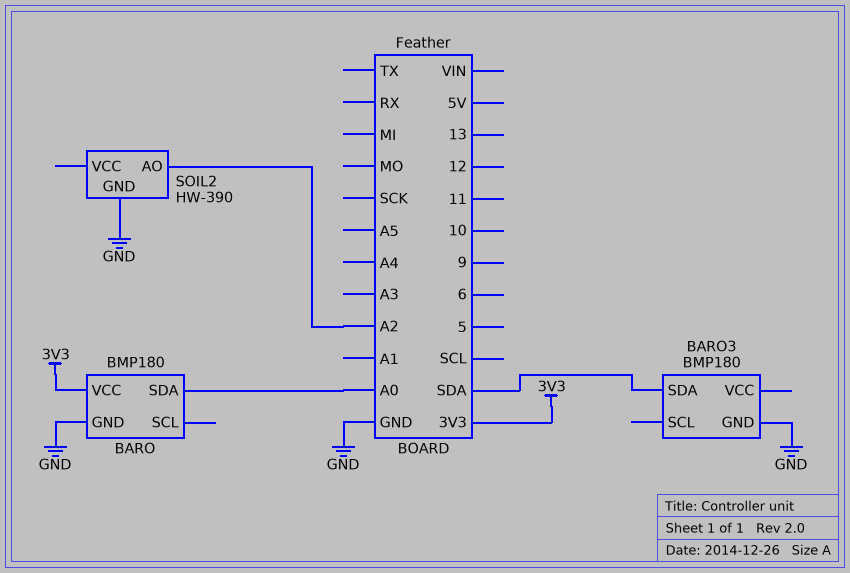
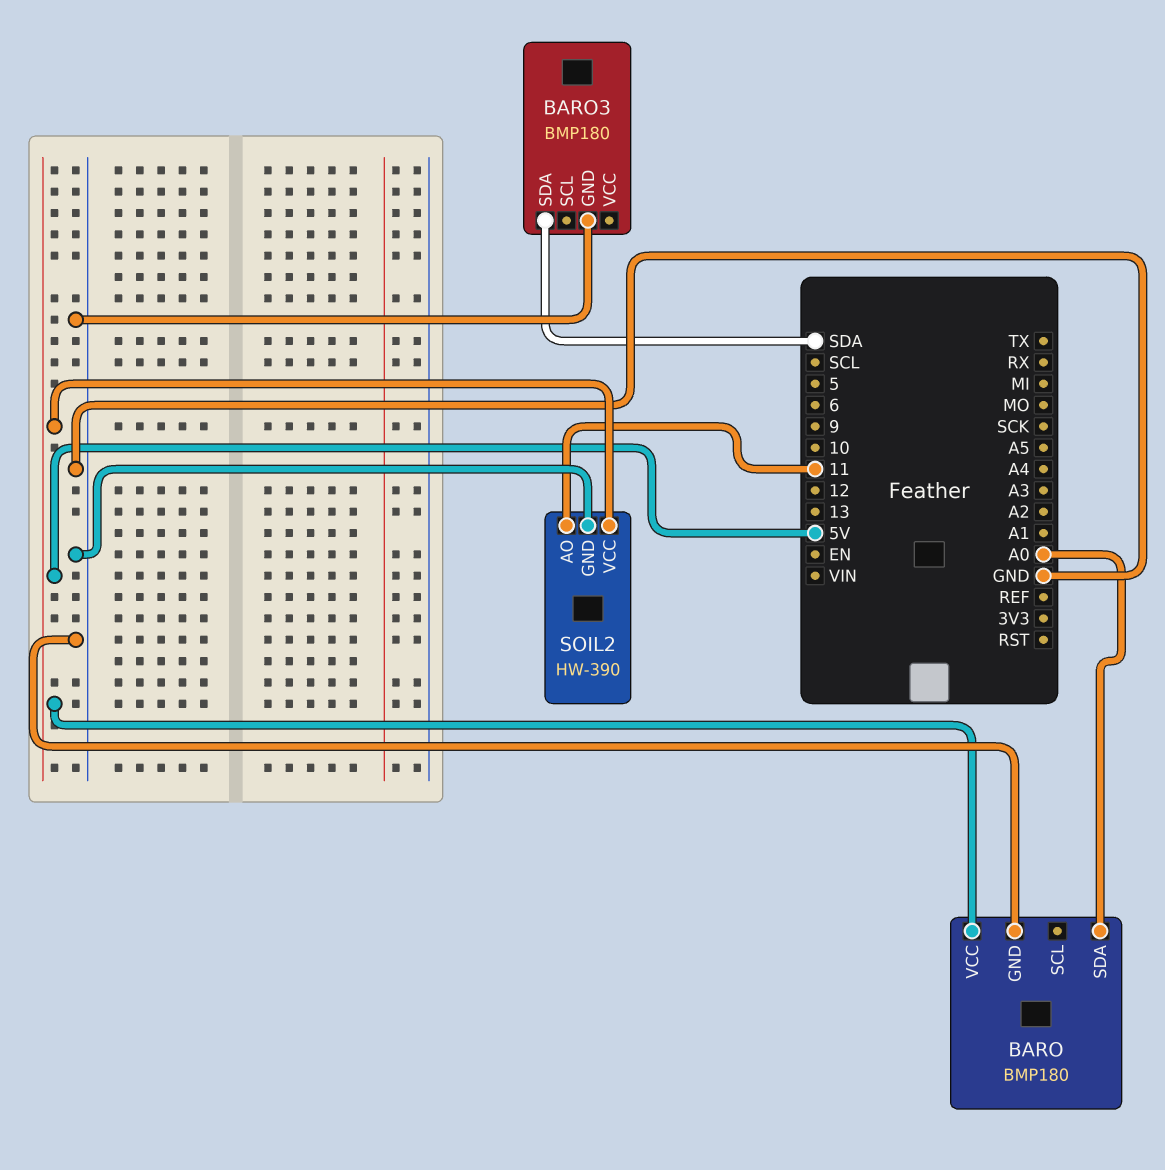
BARO pin VCC: 3V3 -> 5V
SOIL2 pin AO: A2 -> 11
SOIL2 pin VCC: none -> 5V

